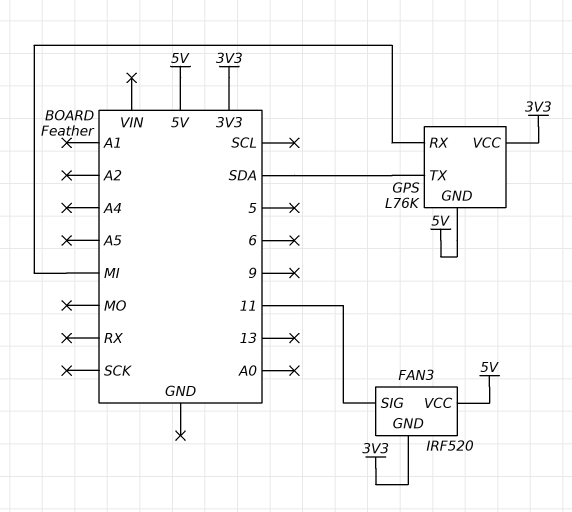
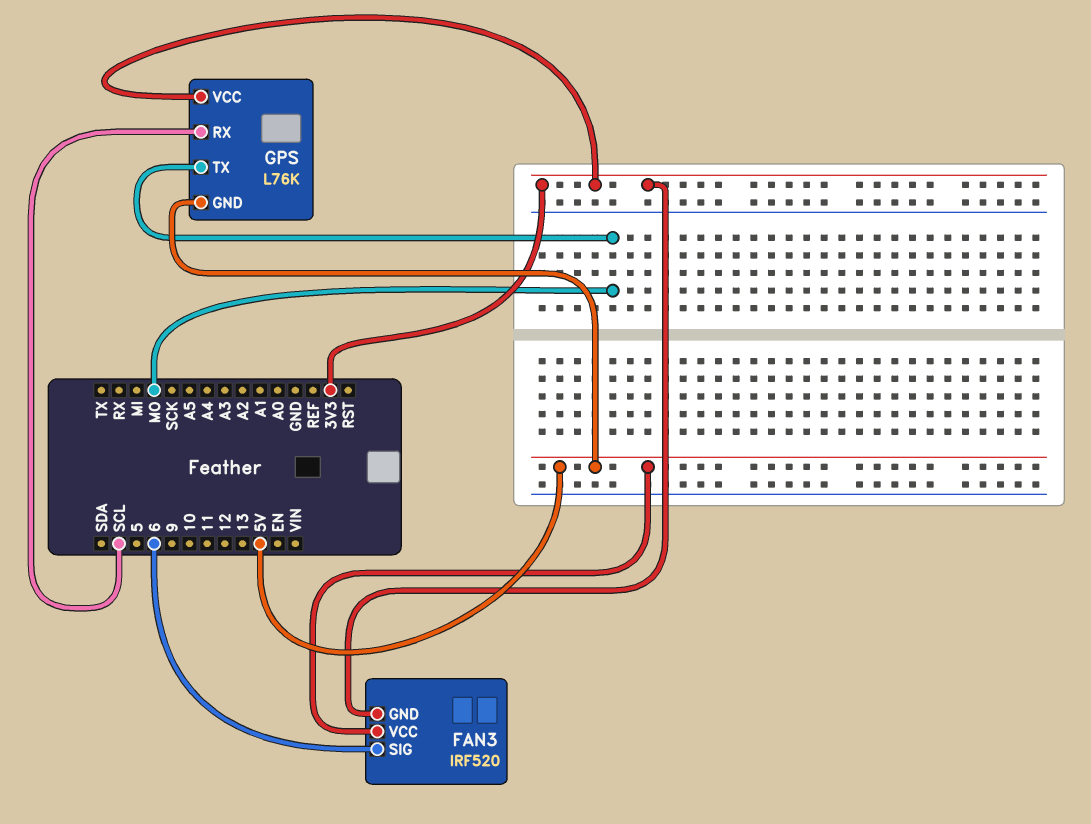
FAN3 pin SIG: 11 -> 6
GPS pin RX: MI -> SCL
GPS pin TX: SDA -> MO

